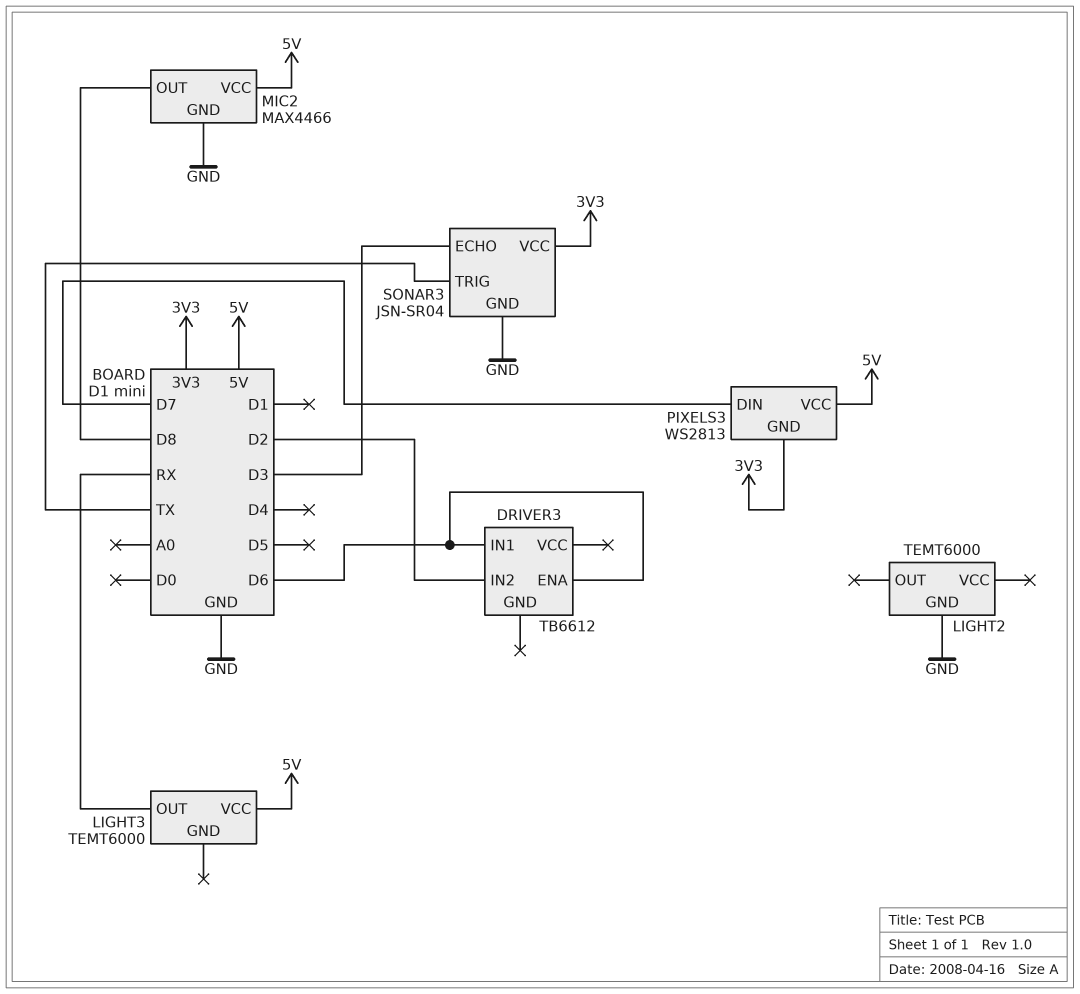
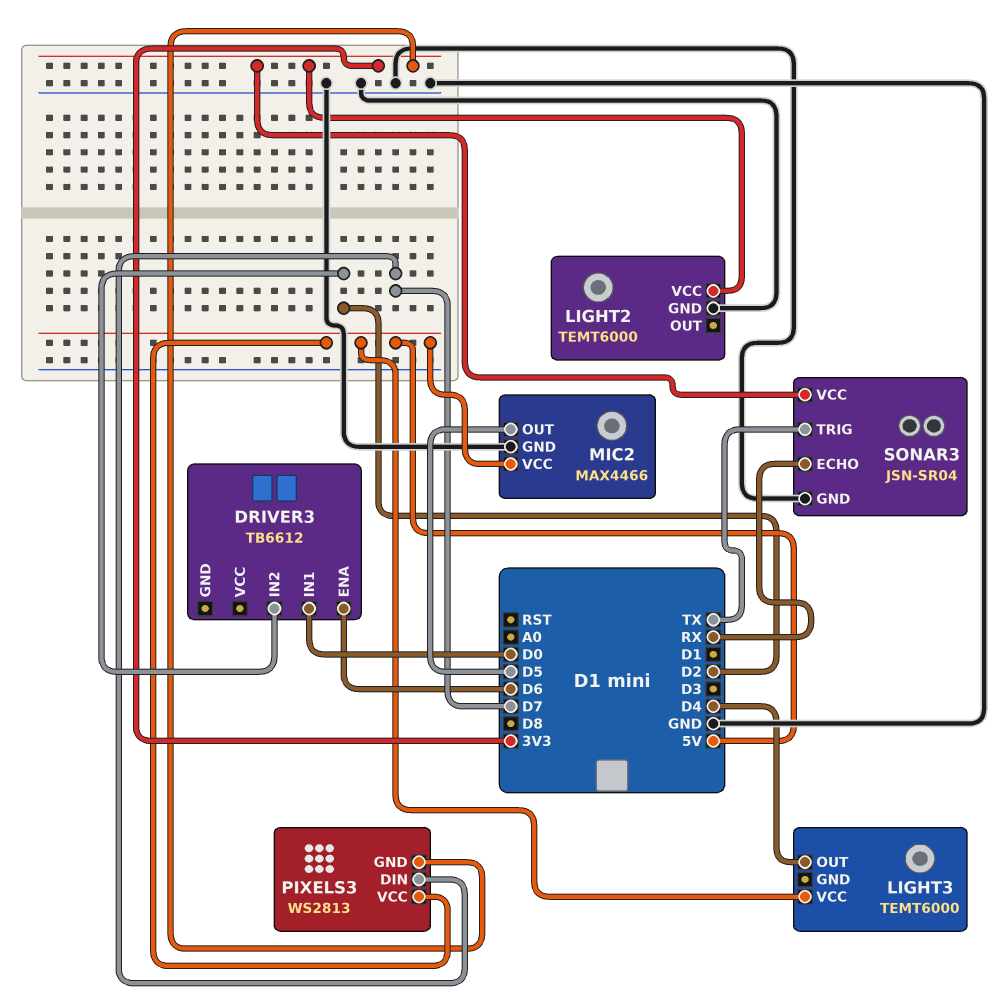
DRIVER3 pin IN1: D6 -> D0
LIGHT2 pin VCC: none -> 3V3
LIGHT3 pin OUT: RX -> D4
MIC2 pin OUT: D8 -> D5
SONAR3 pin ECHO: D3 -> RX

